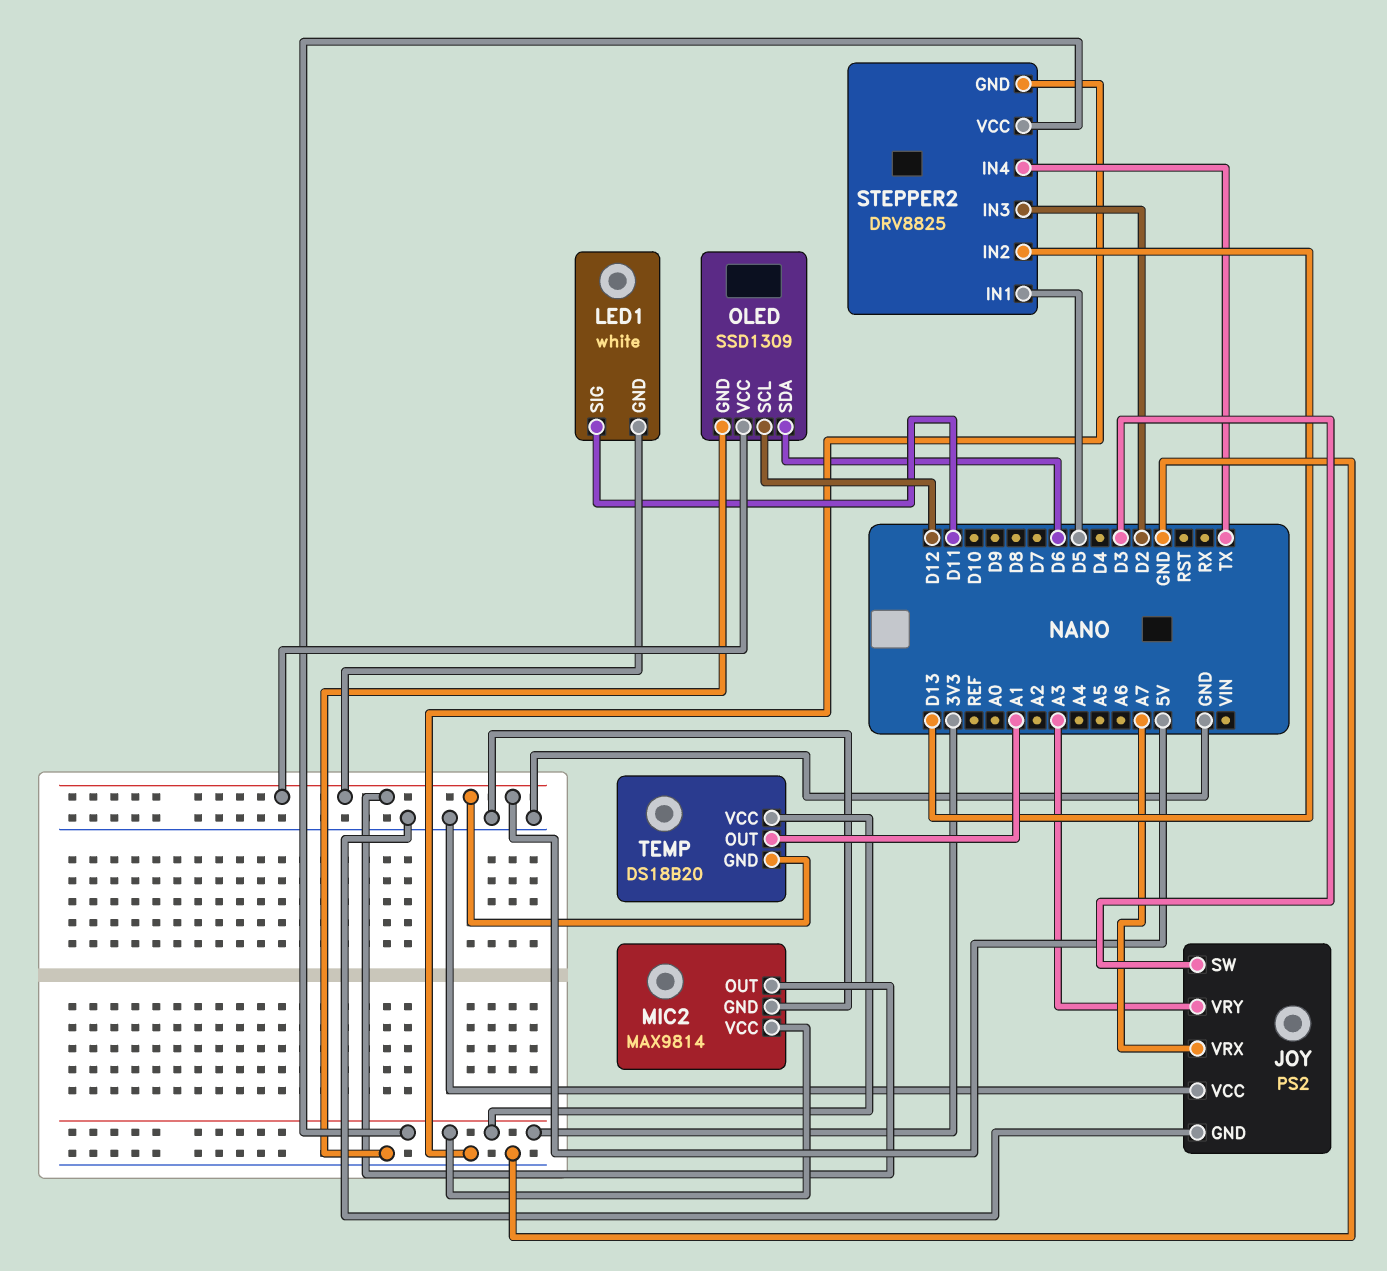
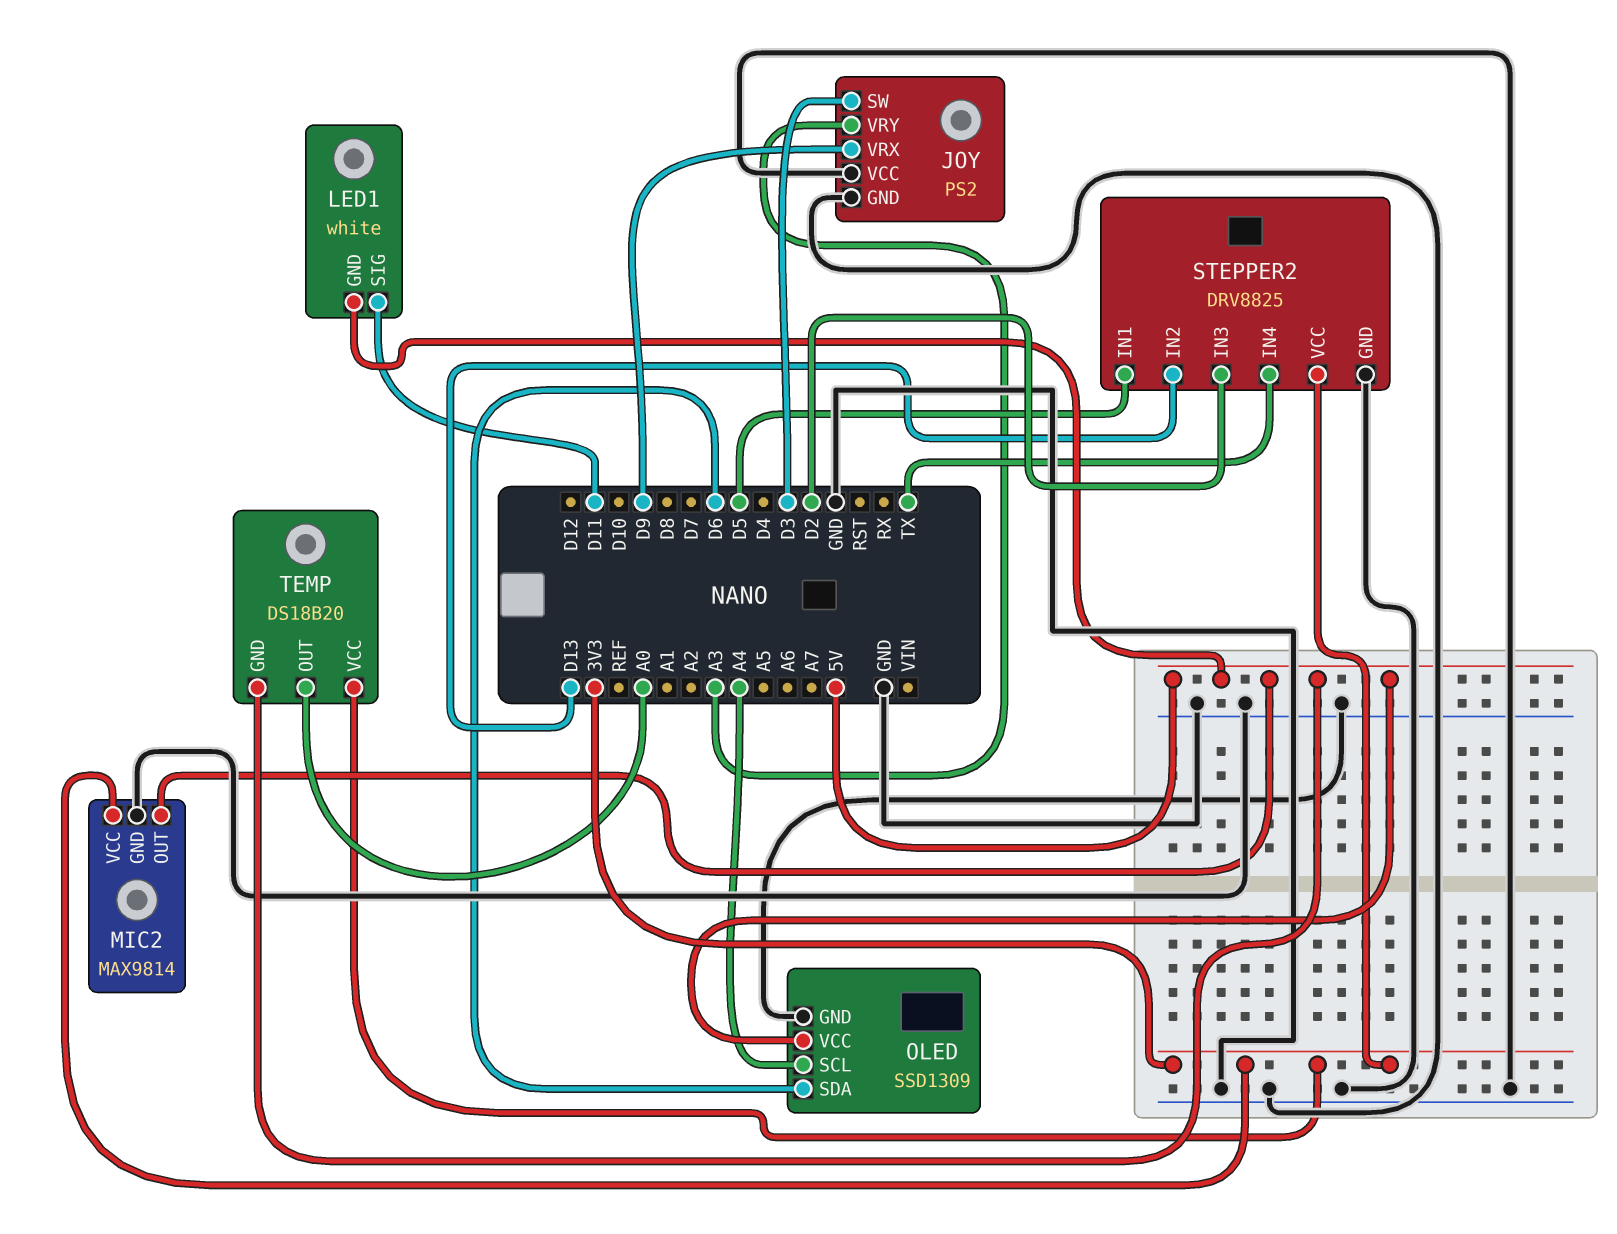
JOY pin VRX: A7 -> D9
OLED pin SCL: D12 -> A4
TEMP pin OUT: A1 -> A0

